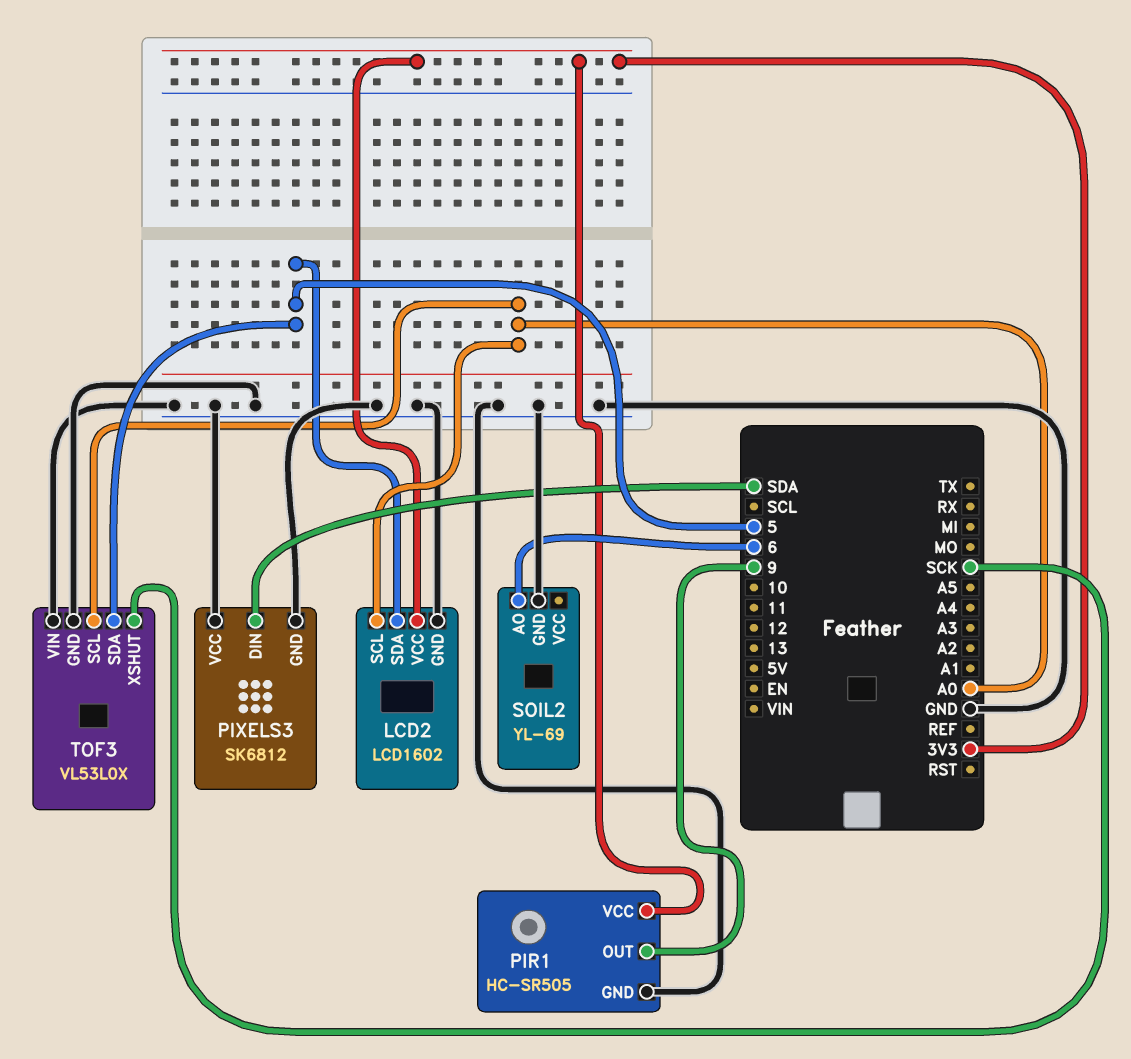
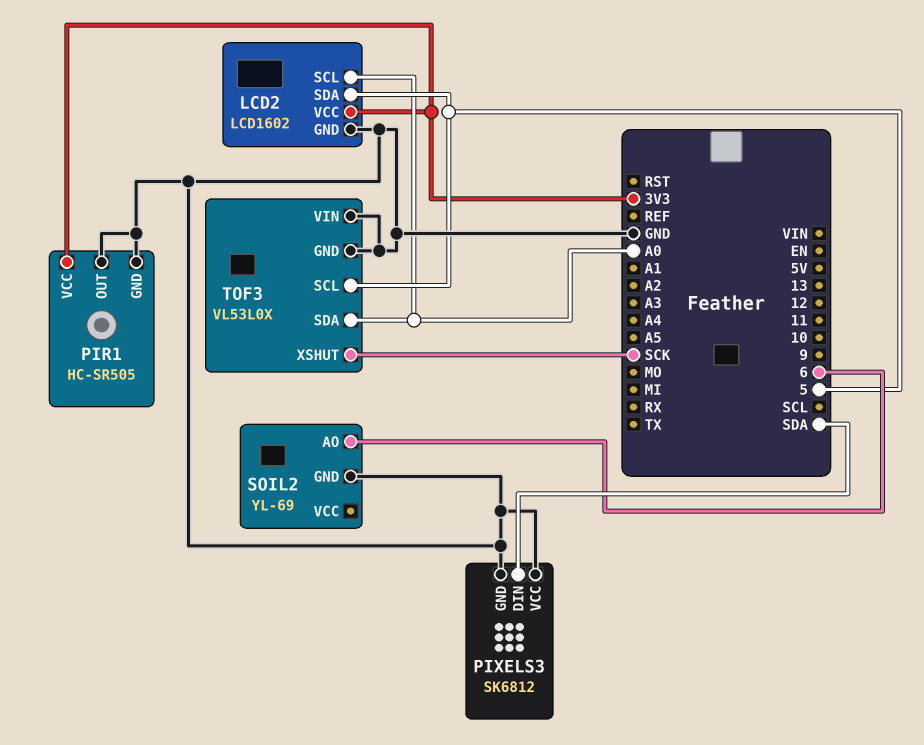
PIR1 pin OUT: 9 -> GND
TOF3 pin SCL: A0 -> 5
TOF3 pin SDA: 5 -> A0

